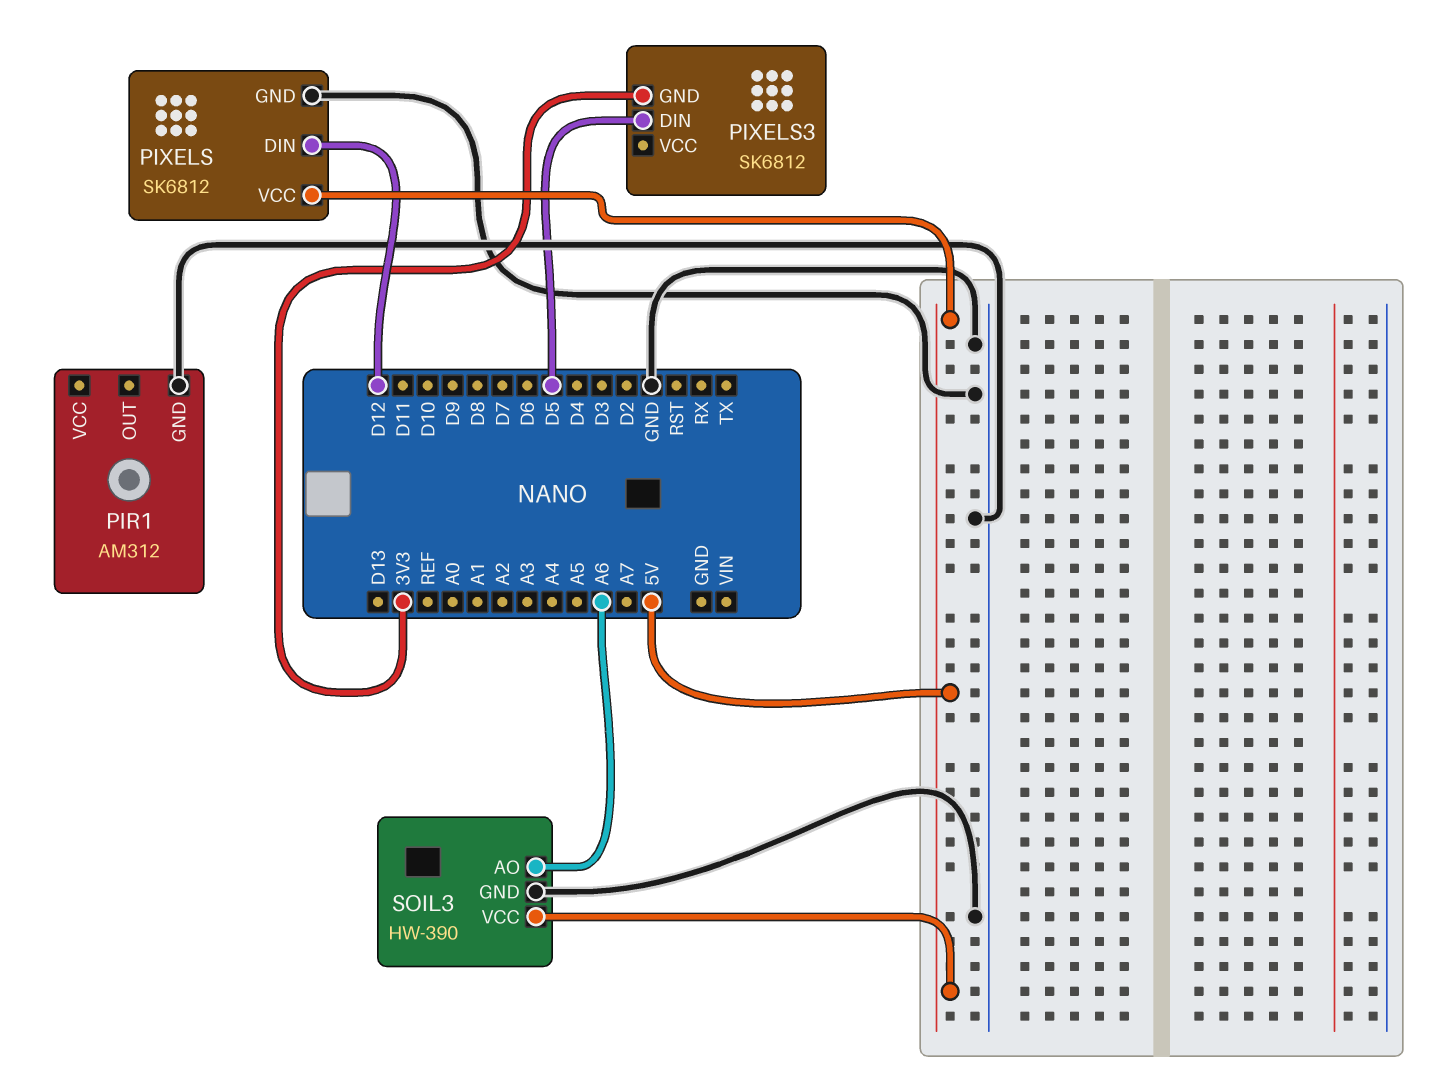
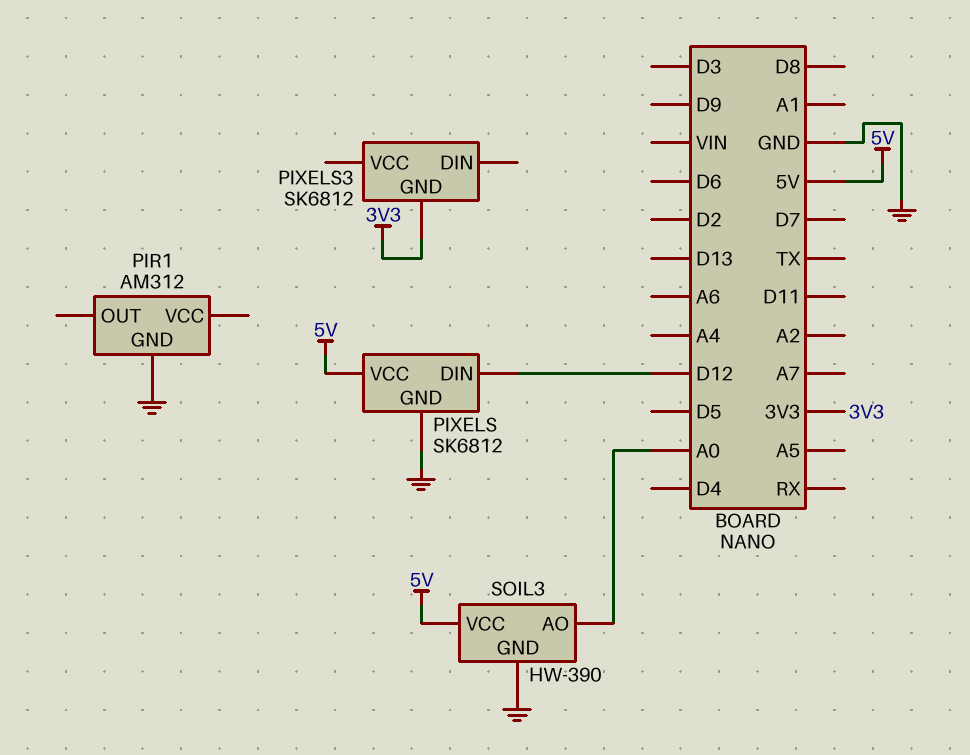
PIXELS3 pin DIN: D5 -> none
SOIL3 pin AO: A6 -> A0

